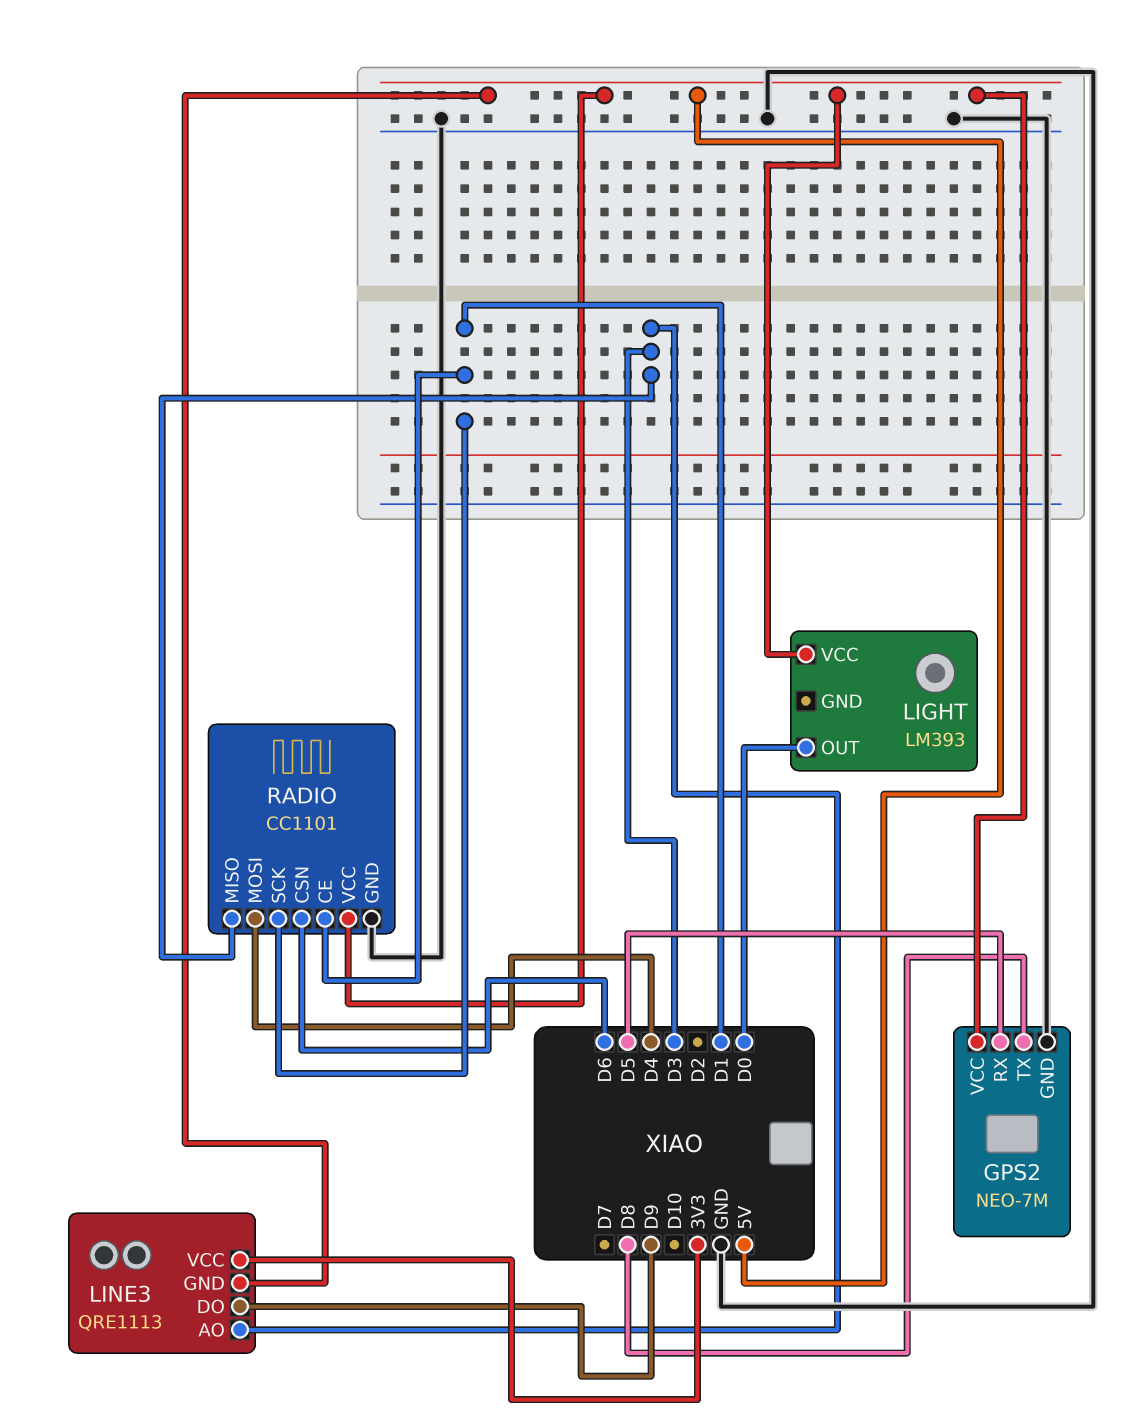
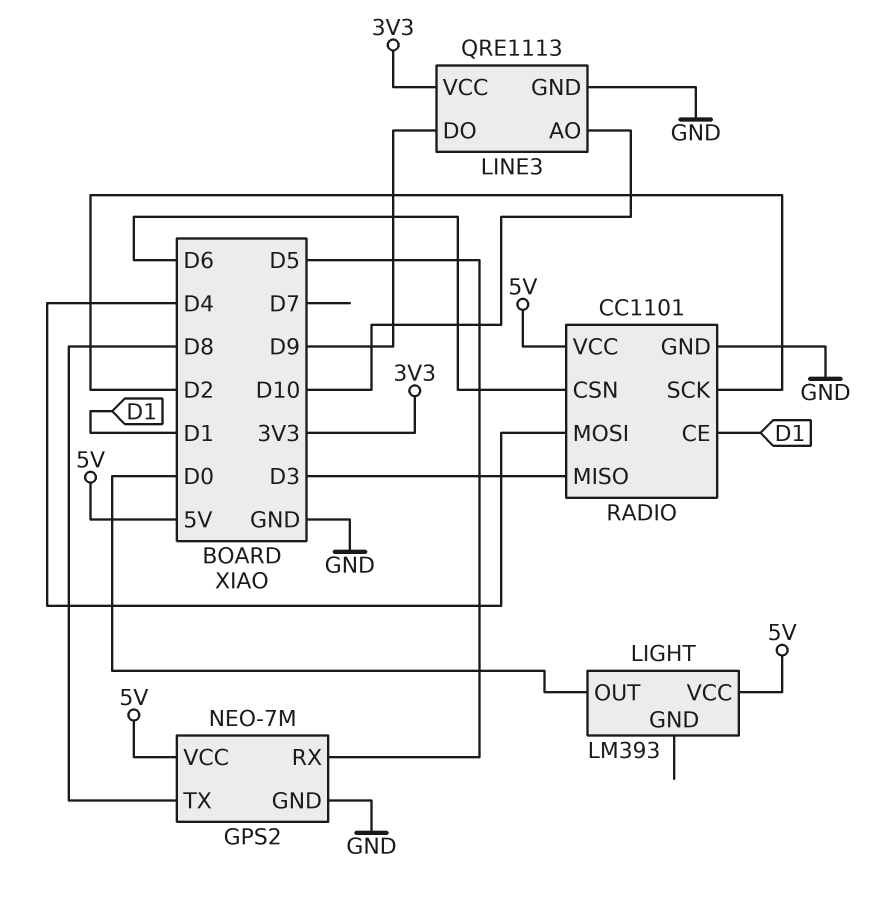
LINE3 pin AO: D3 -> D10
LINE3 pin GND: 5V -> GND
RADIO pin SCK: D1 -> D2

